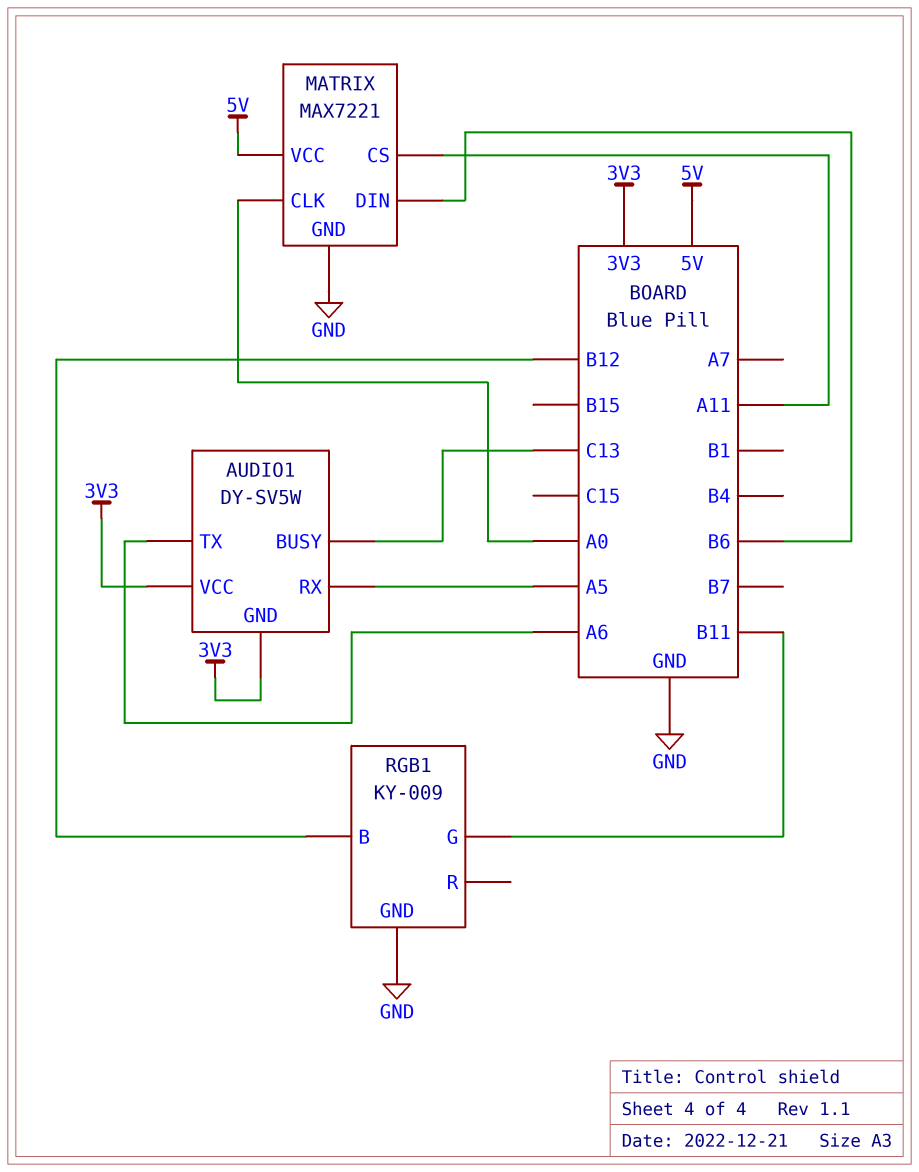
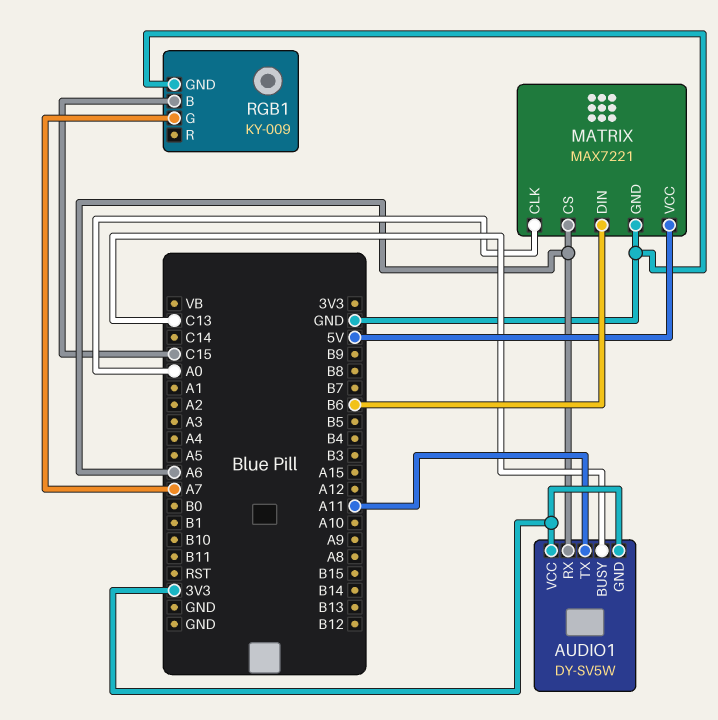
AUDIO1 pin RX: A5 -> A6
AUDIO1 pin TX: A6 -> A11
MATRIX pin CS: A11 -> A6
RGB1 pin B: B12 -> C15
RGB1 pin G: B11 -> A7

